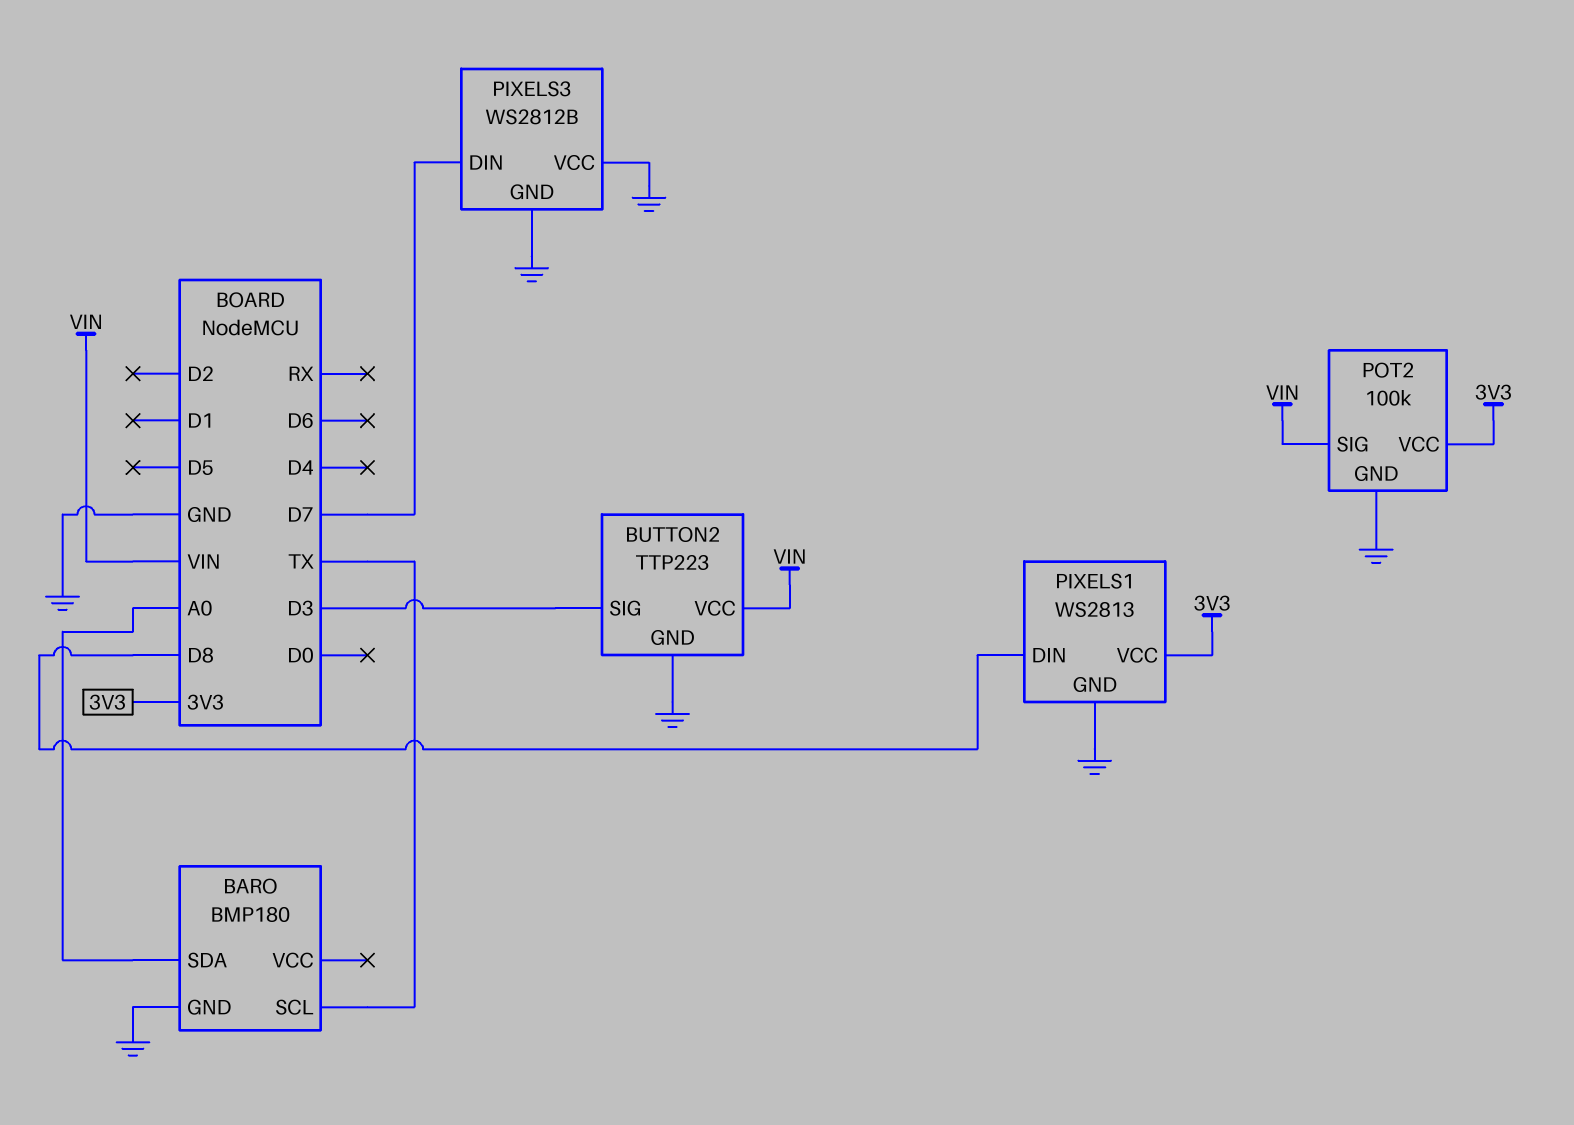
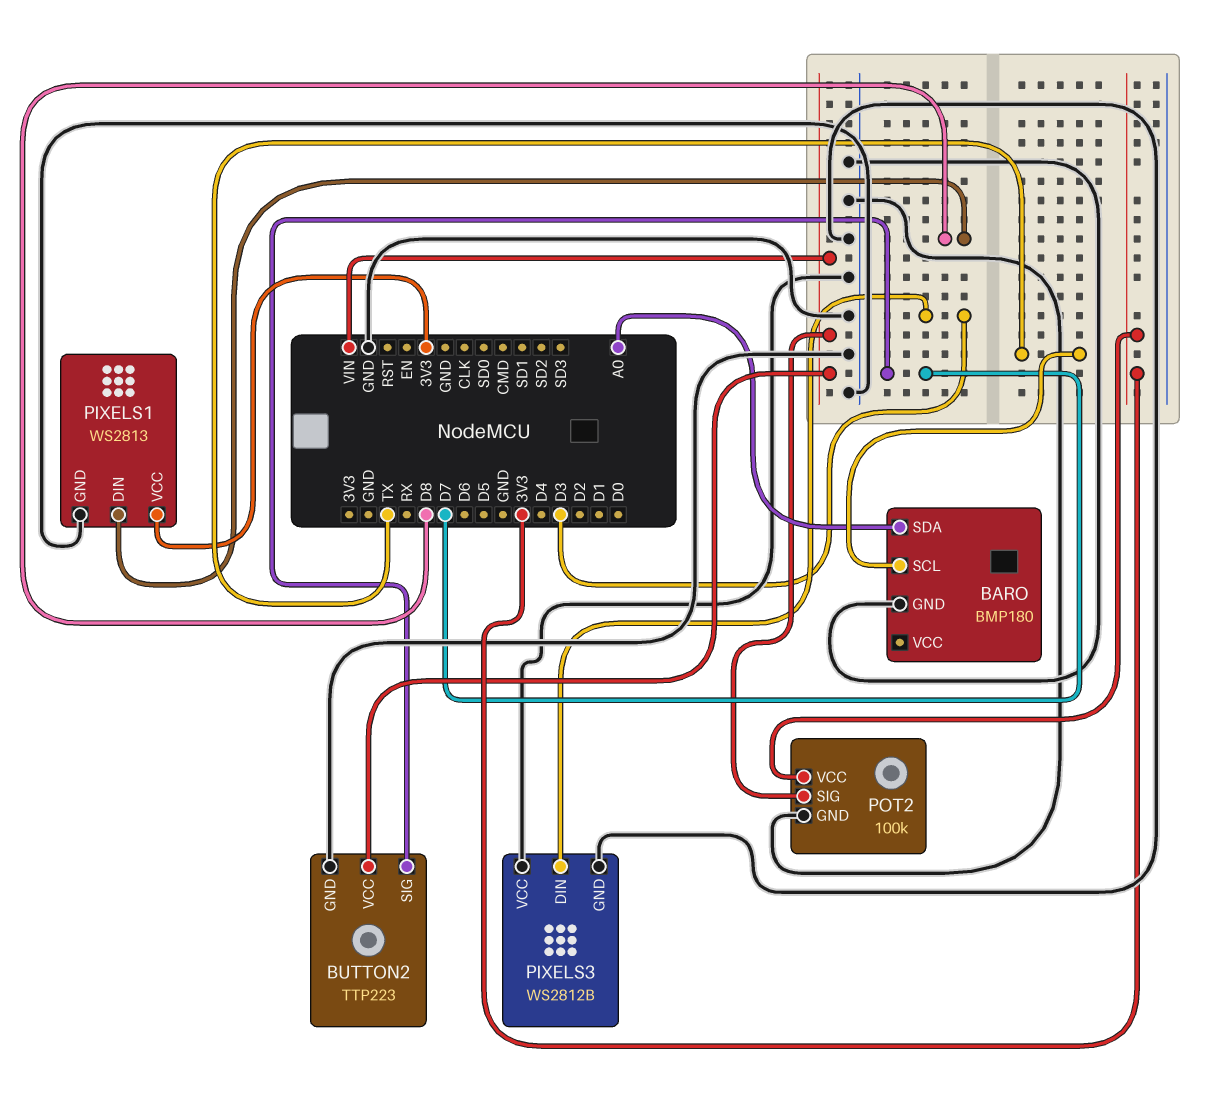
BUTTON2 pin SIG: D3 -> D7
PIXELS3 pin DIN: D7 -> D3

